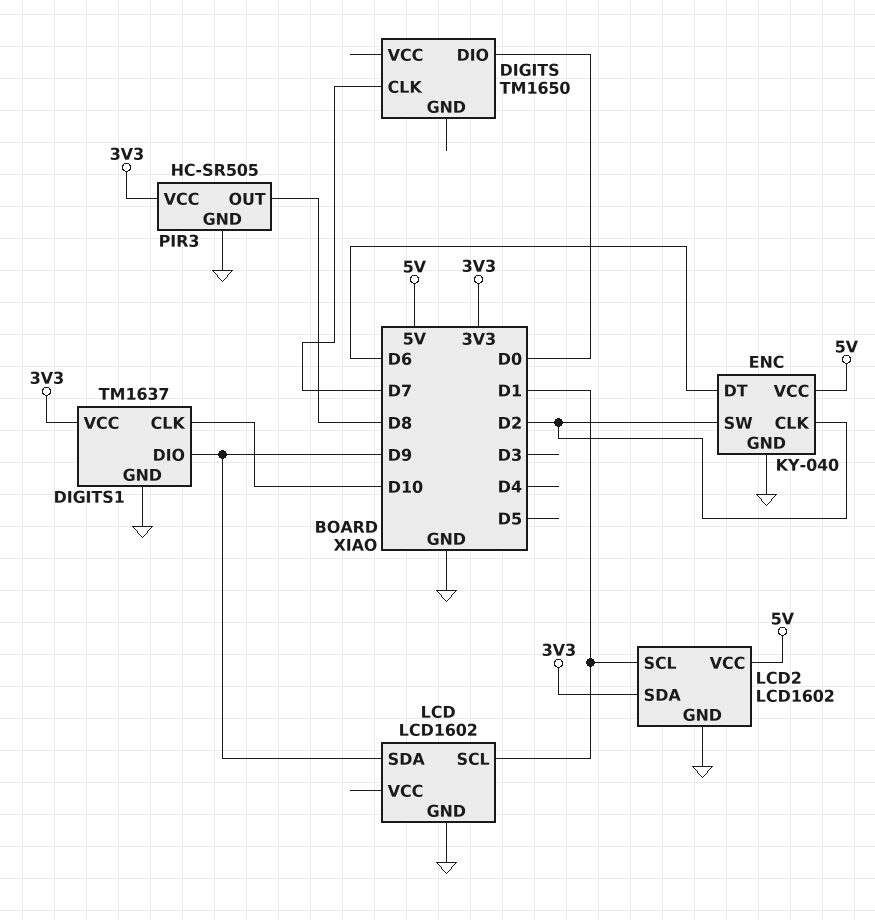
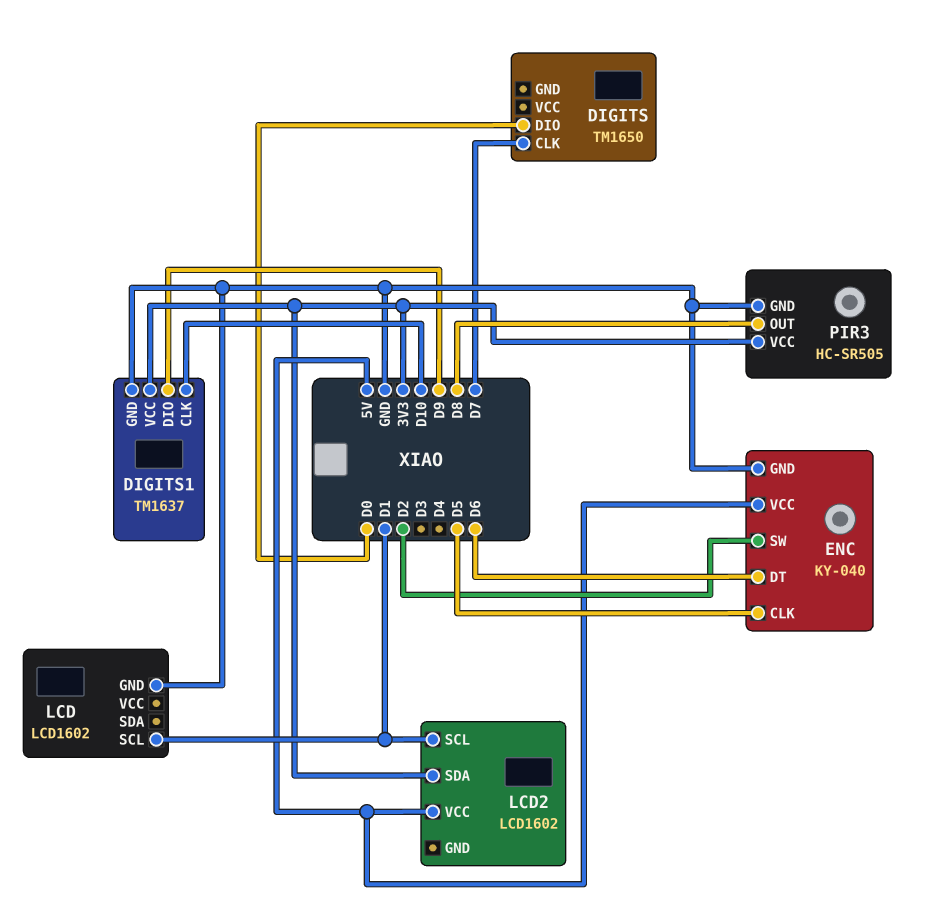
ENC pin CLK: D2 -> D5
LCD pin SDA: D9 -> none
LCD2 pin GND: GND -> none

